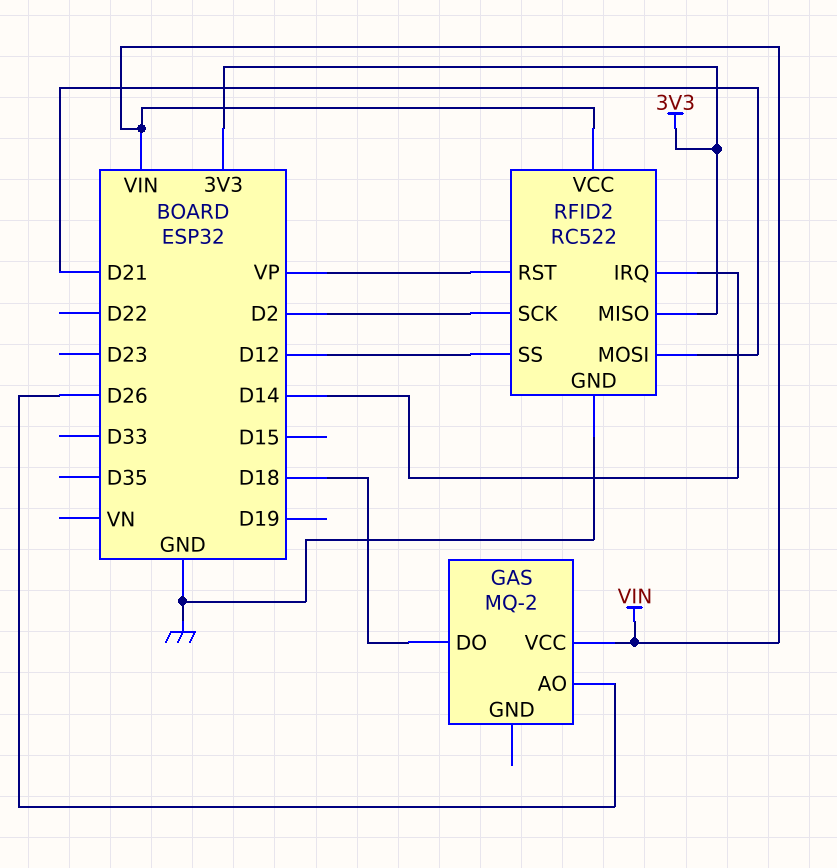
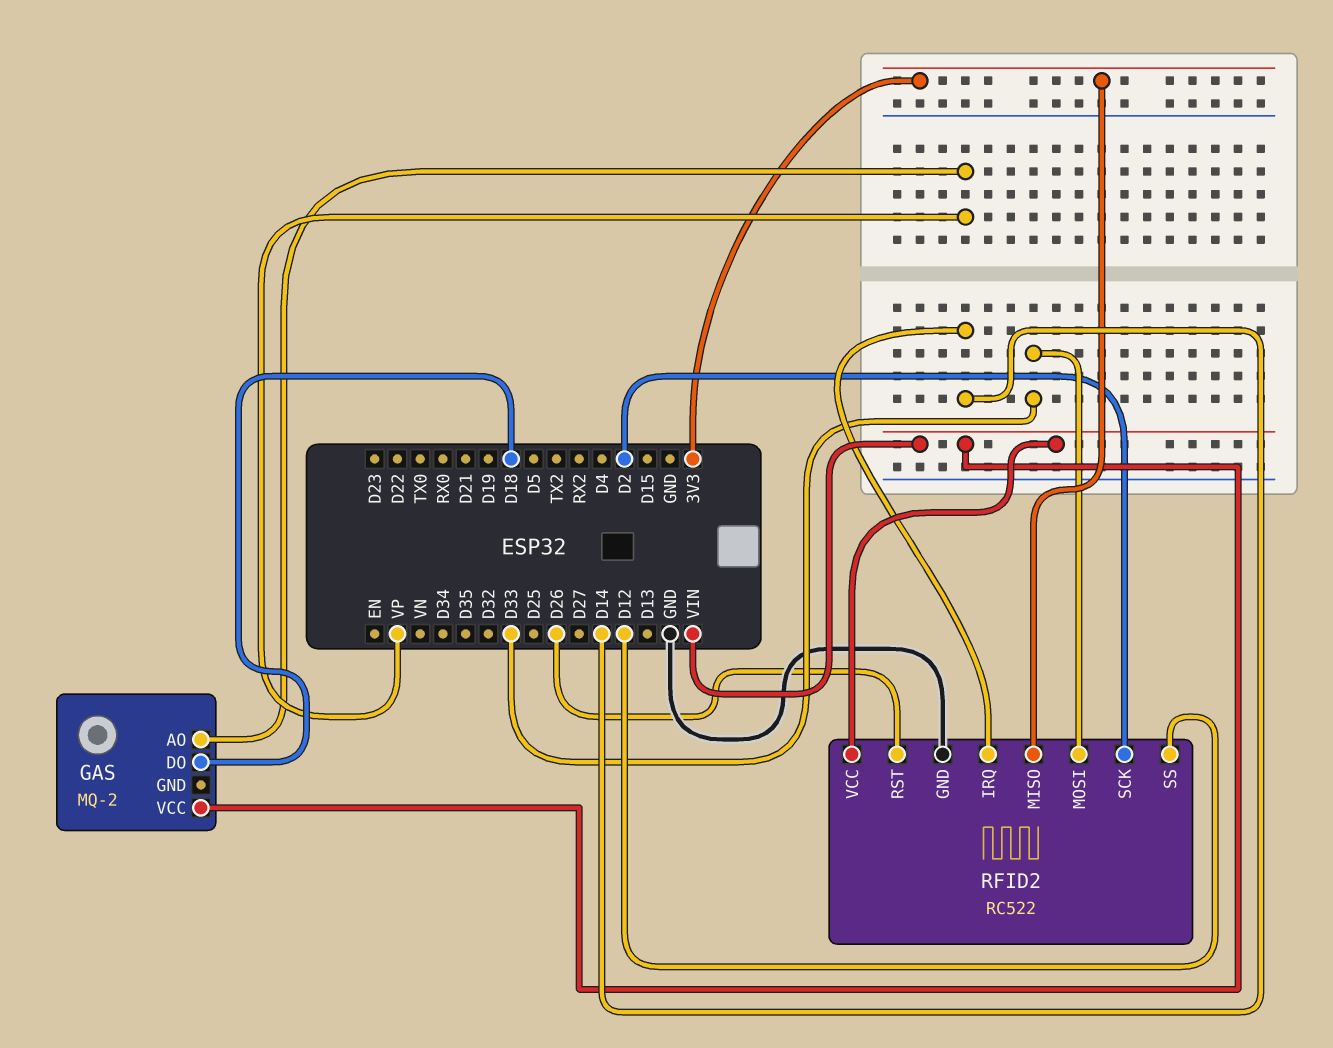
GAS pin AO: D26 -> VP
RFID2 pin MOSI: D21 -> D33
RFID2 pin RST: VP -> D26

